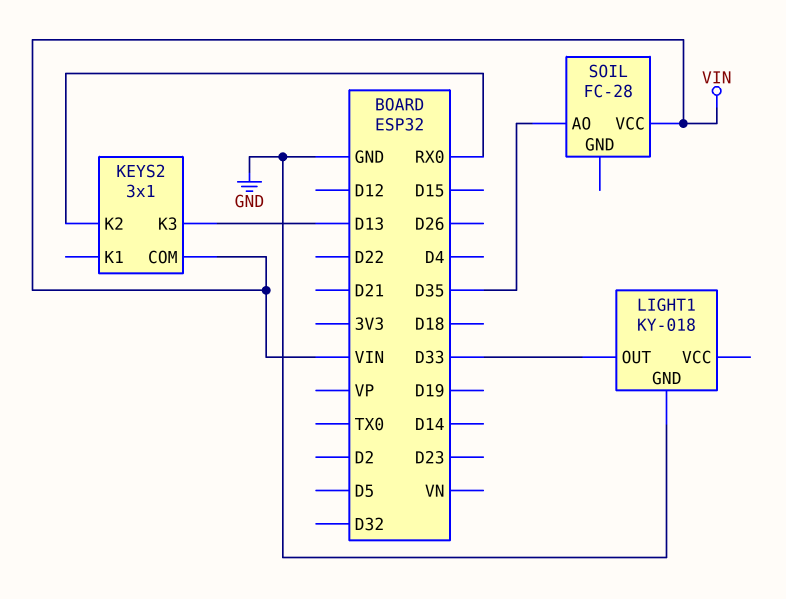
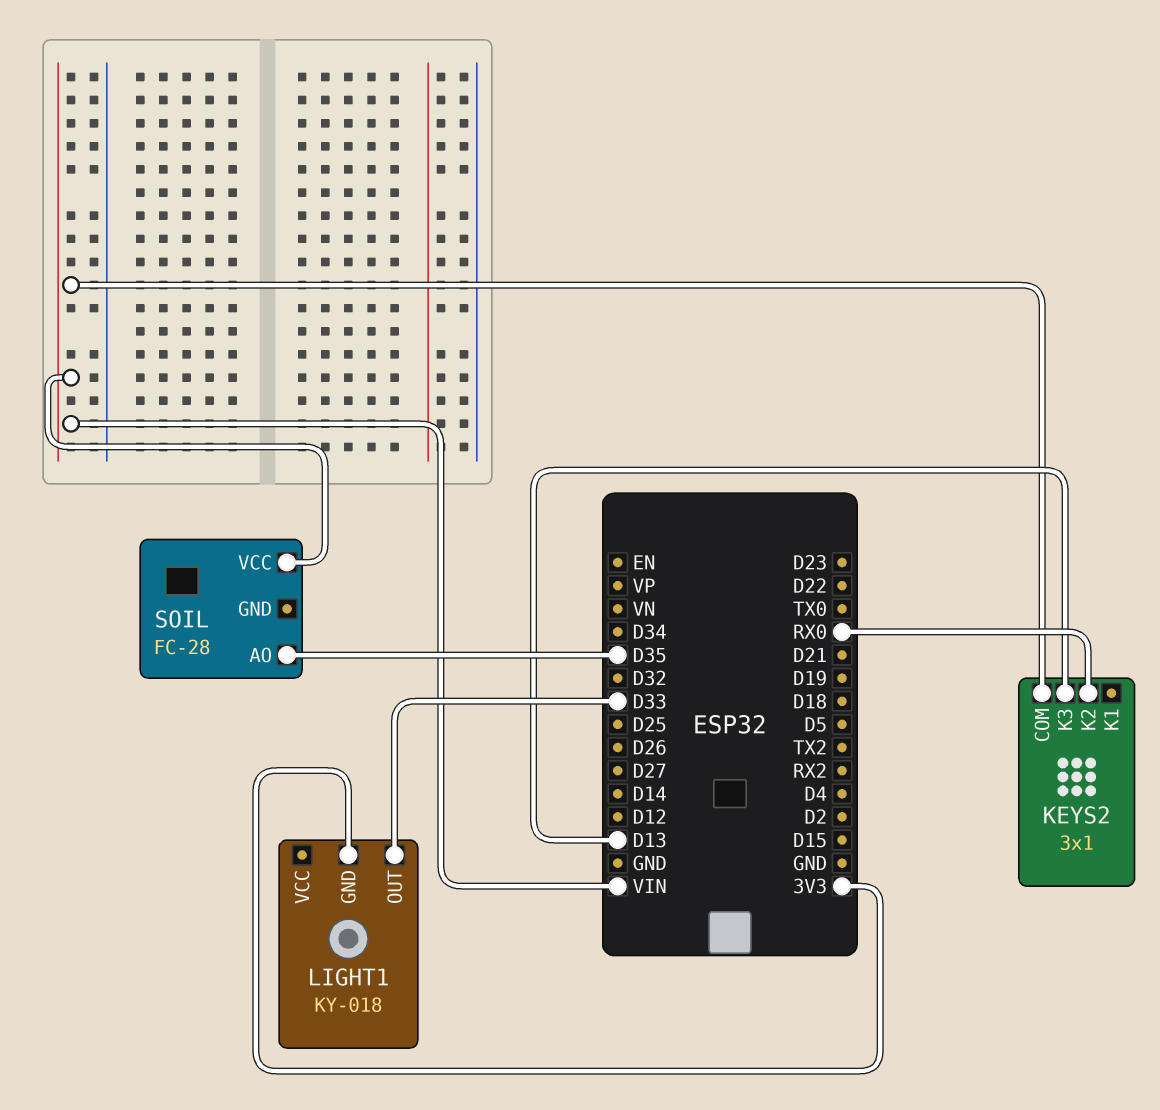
LIGHT1 pin GND: GND -> 3V3

